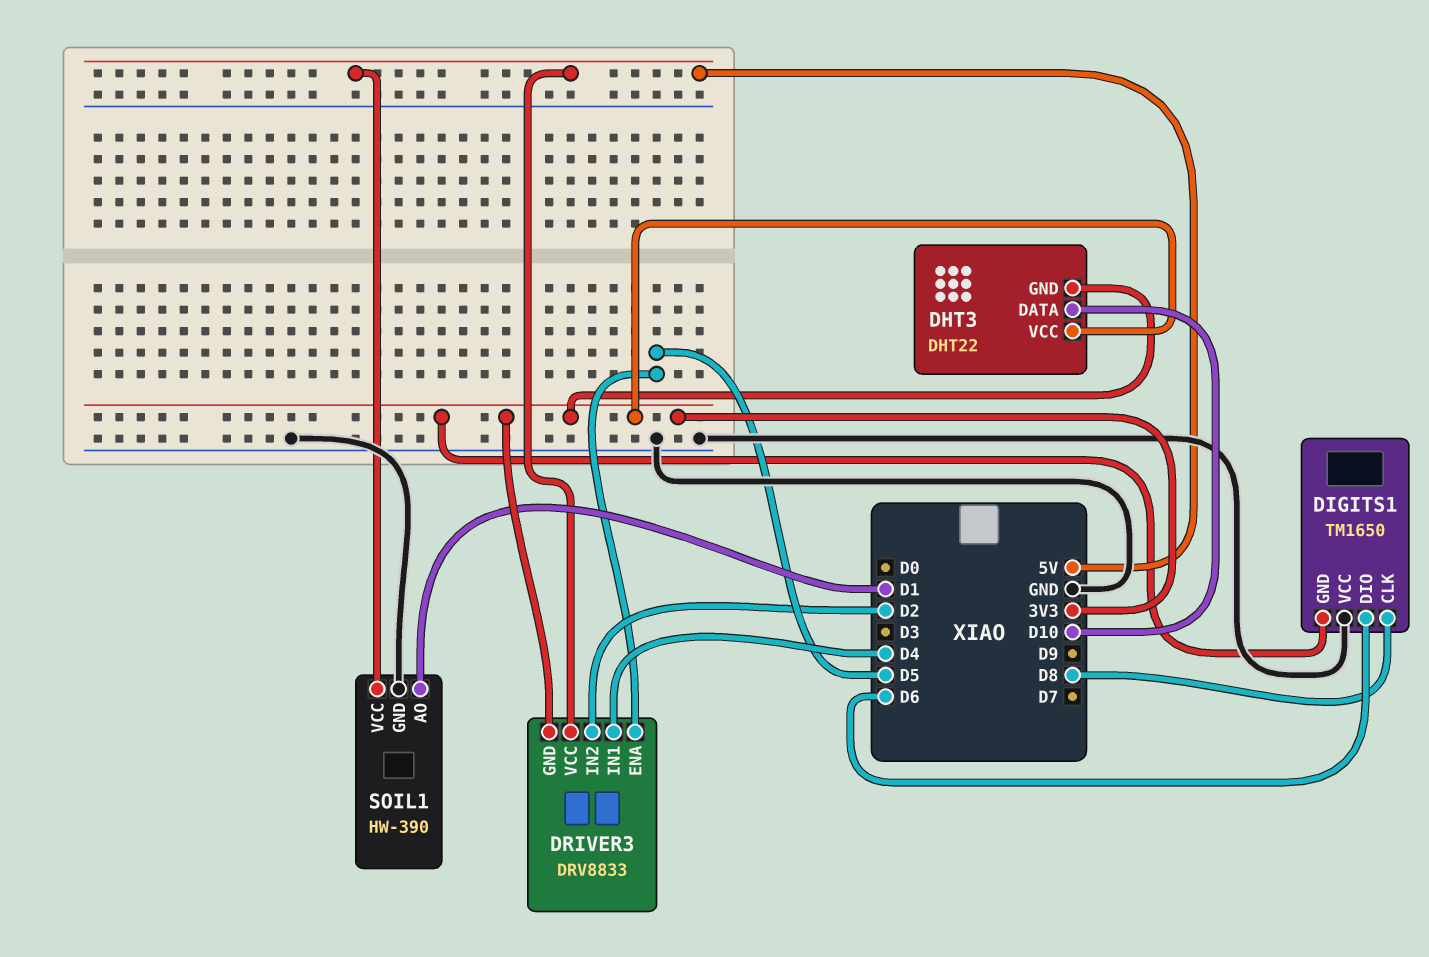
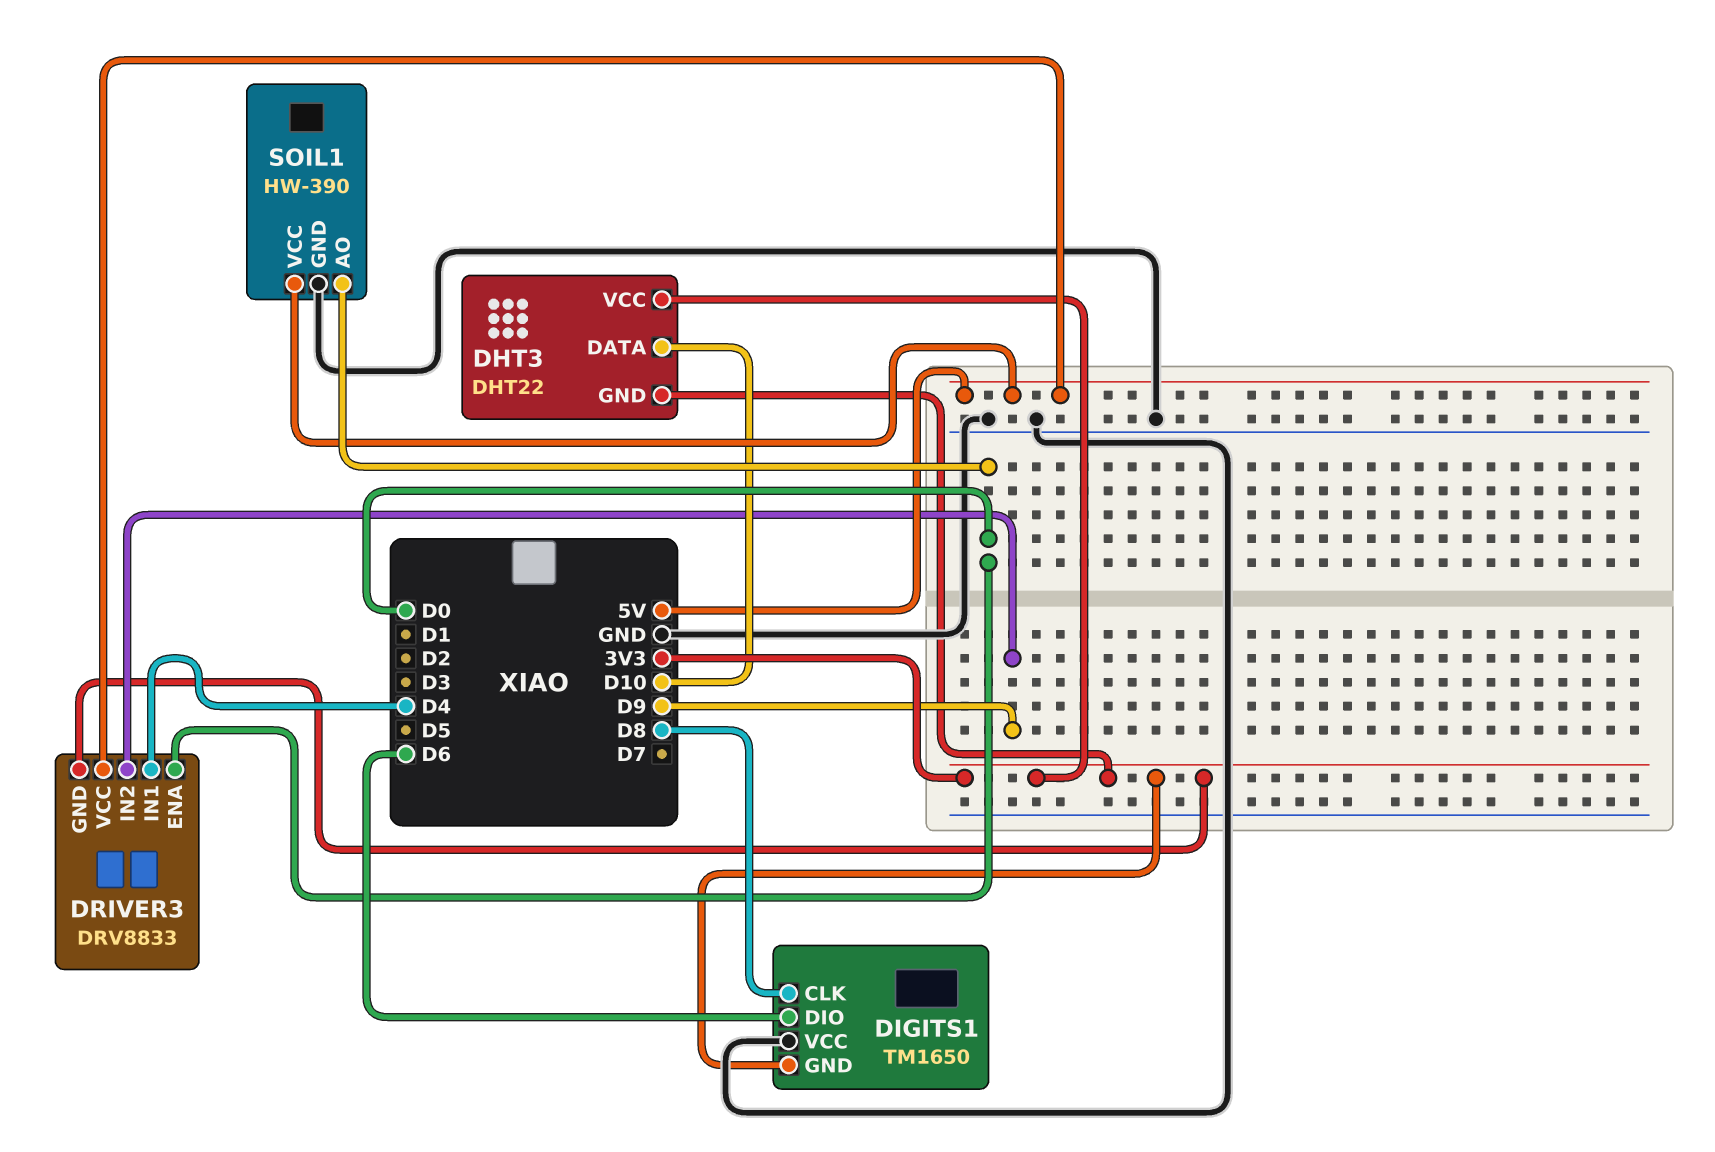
DRIVER3 pin ENA: D5 -> D0
DRIVER3 pin IN2: D2 -> D9
SOIL1 pin AO: D1 -> D0

